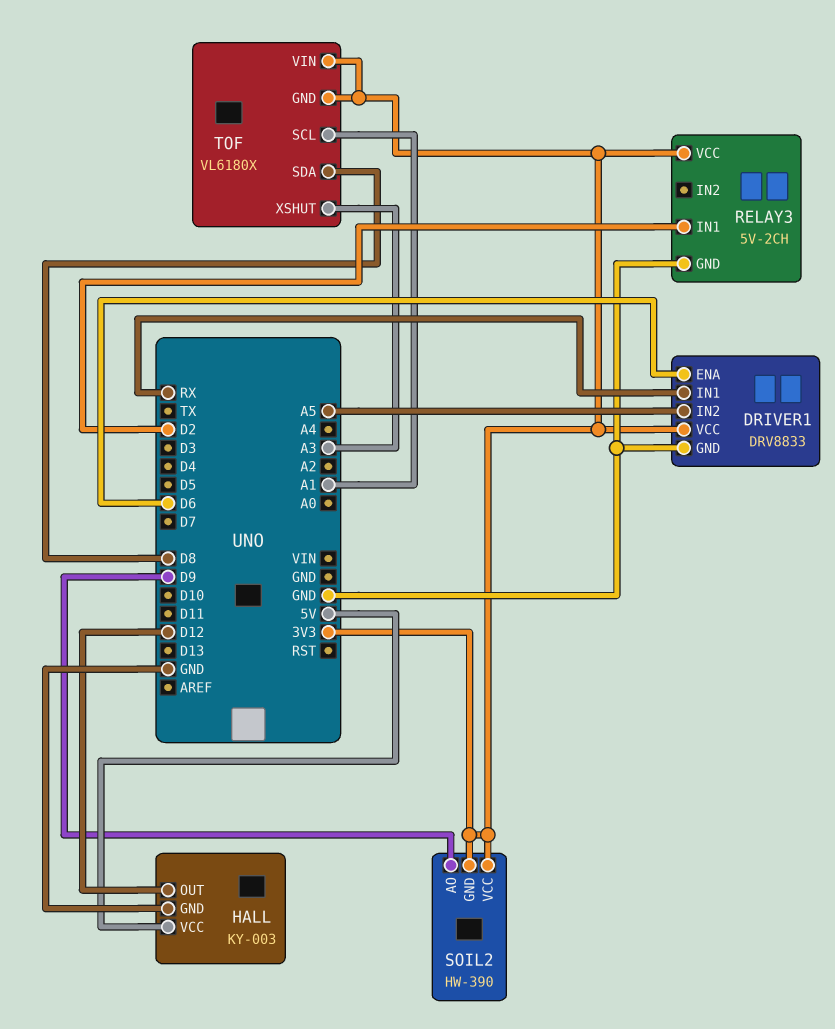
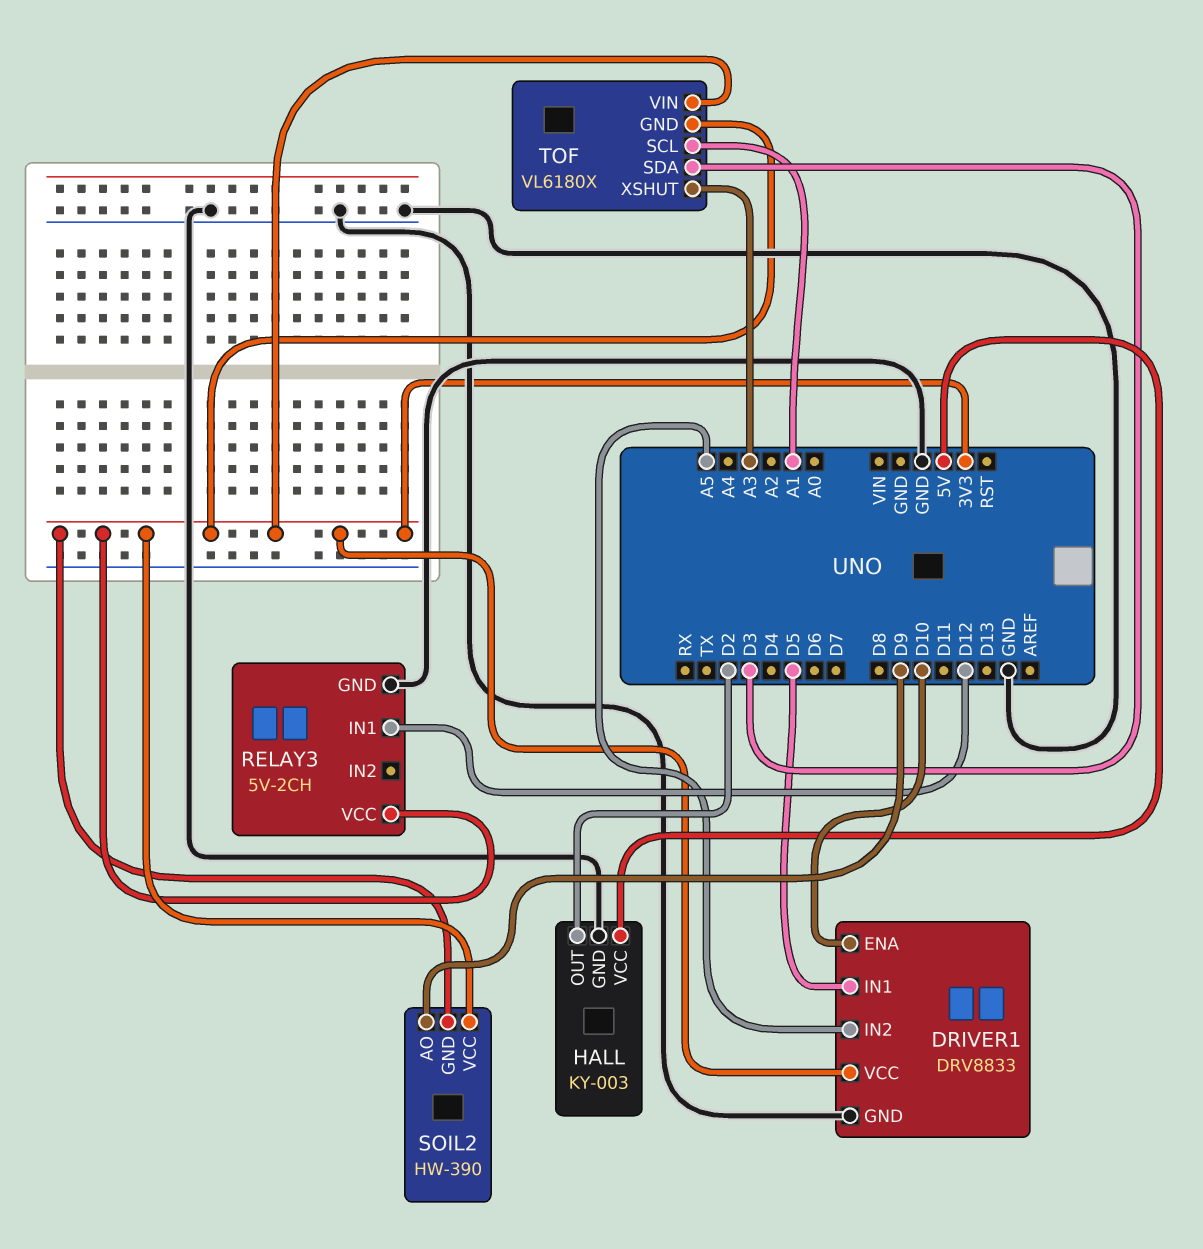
DRIVER1 pin ENA: D6 -> D10
DRIVER1 pin IN1: RX -> D5
HALL pin OUT: D12 -> D2
RELAY3 pin IN1: D2 -> D12
TOF pin SDA: D8 -> D3

